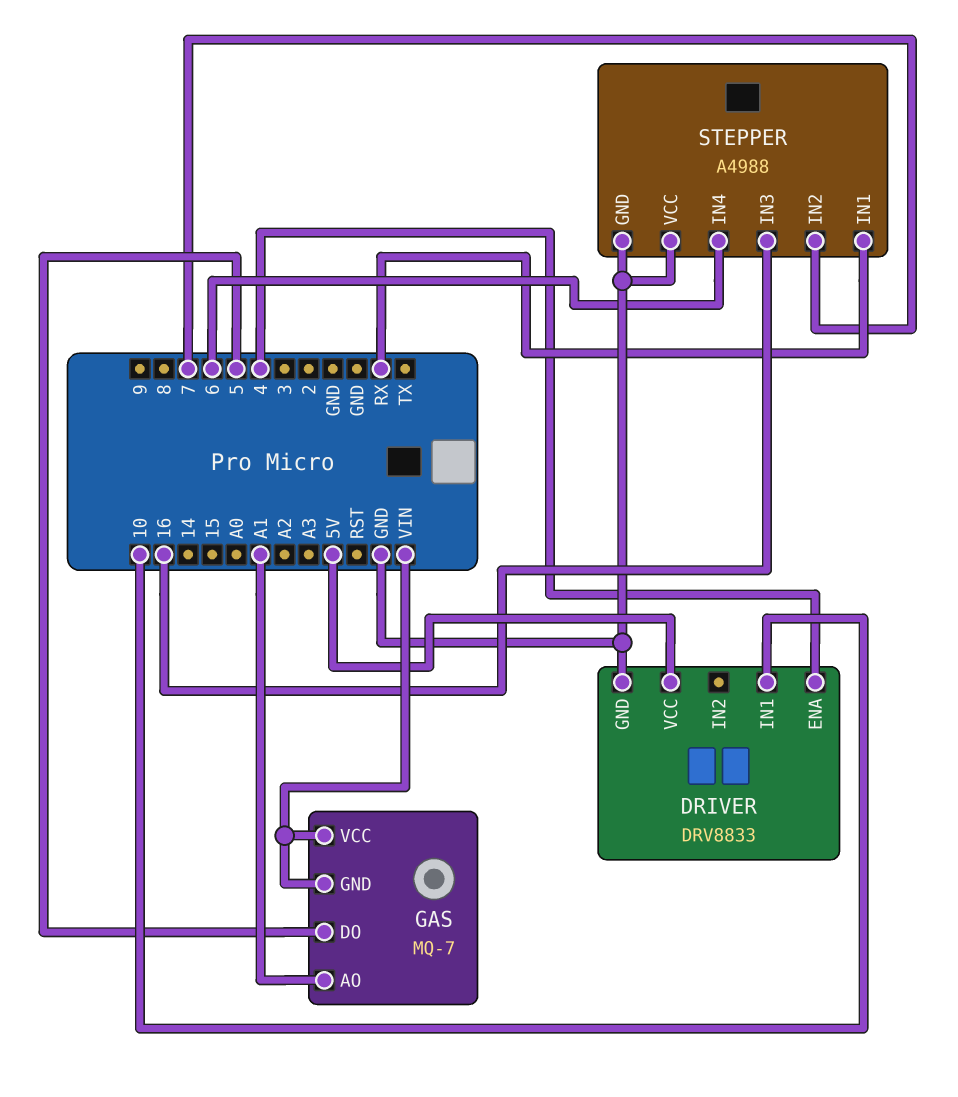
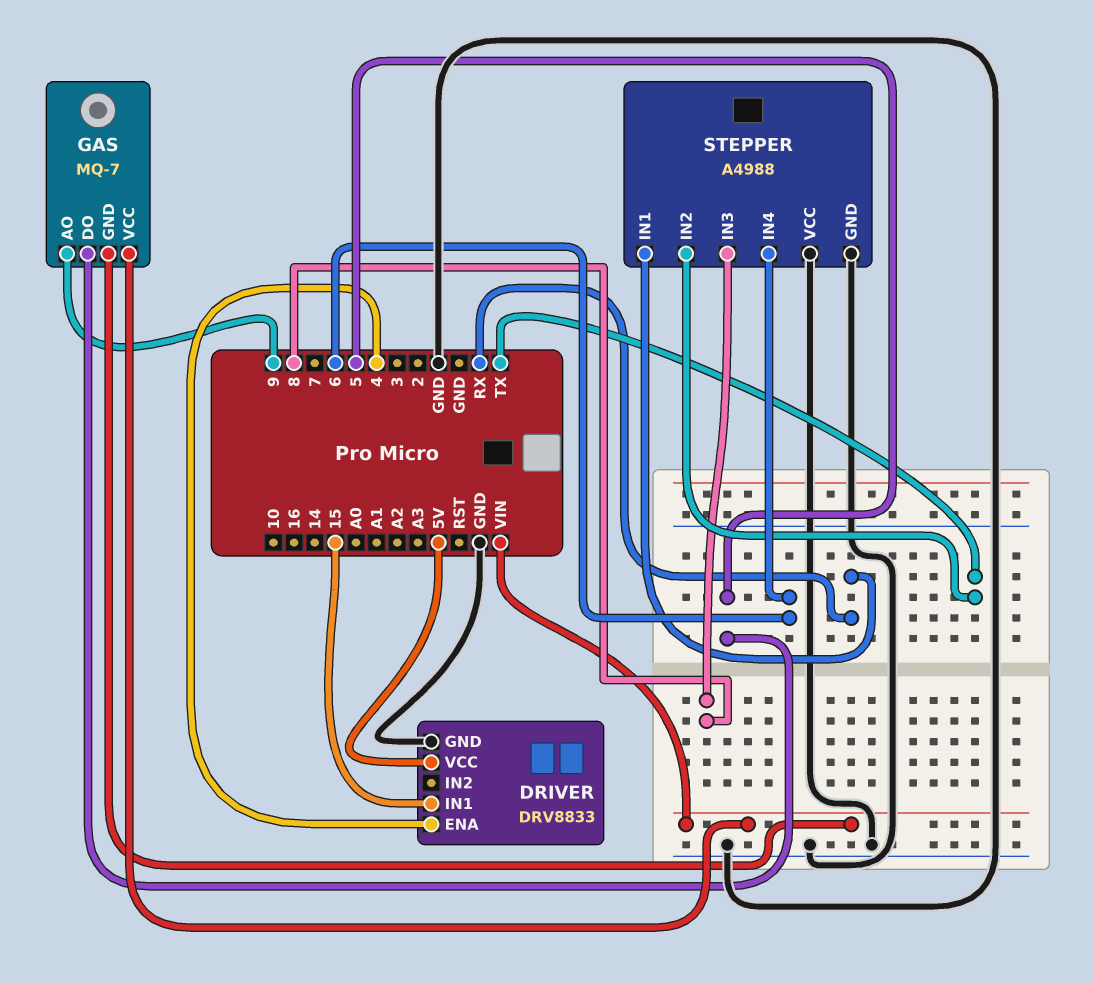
DRIVER pin IN1: 10 -> 15
GAS pin AO: A1 -> 9
STEPPER pin IN2: 7 -> TX
STEPPER pin IN3: 16 -> 8

